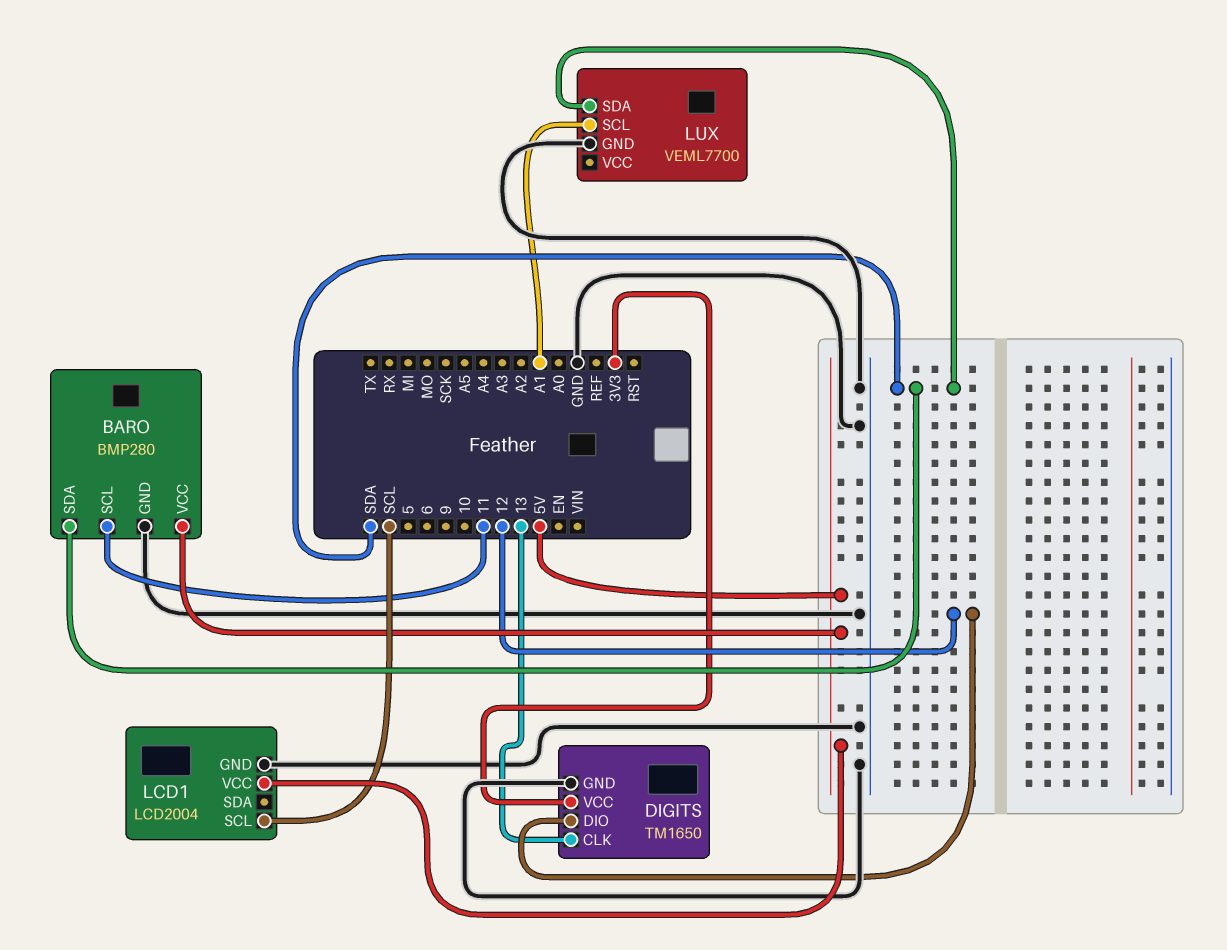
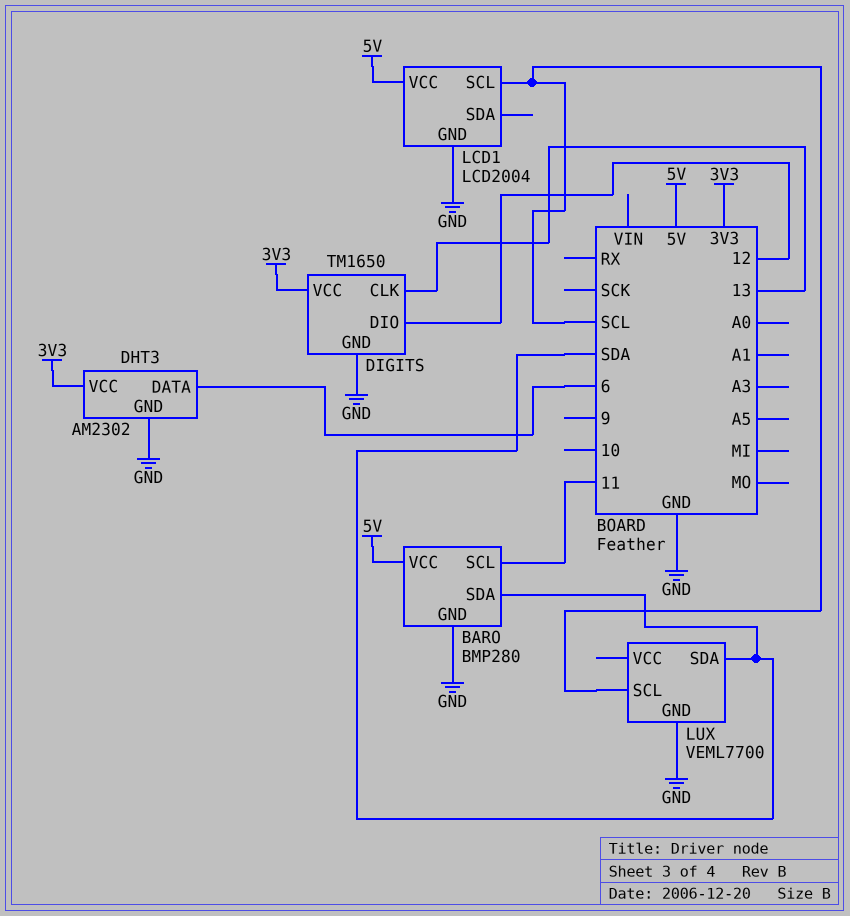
DHT3: none -> AM2302
DHT3 pin DATA: none -> 6
DHT3 pin GND: none -> GND
DHT3 pin VCC: none -> 3V3
LUX pin SCL: A1 -> SCL

